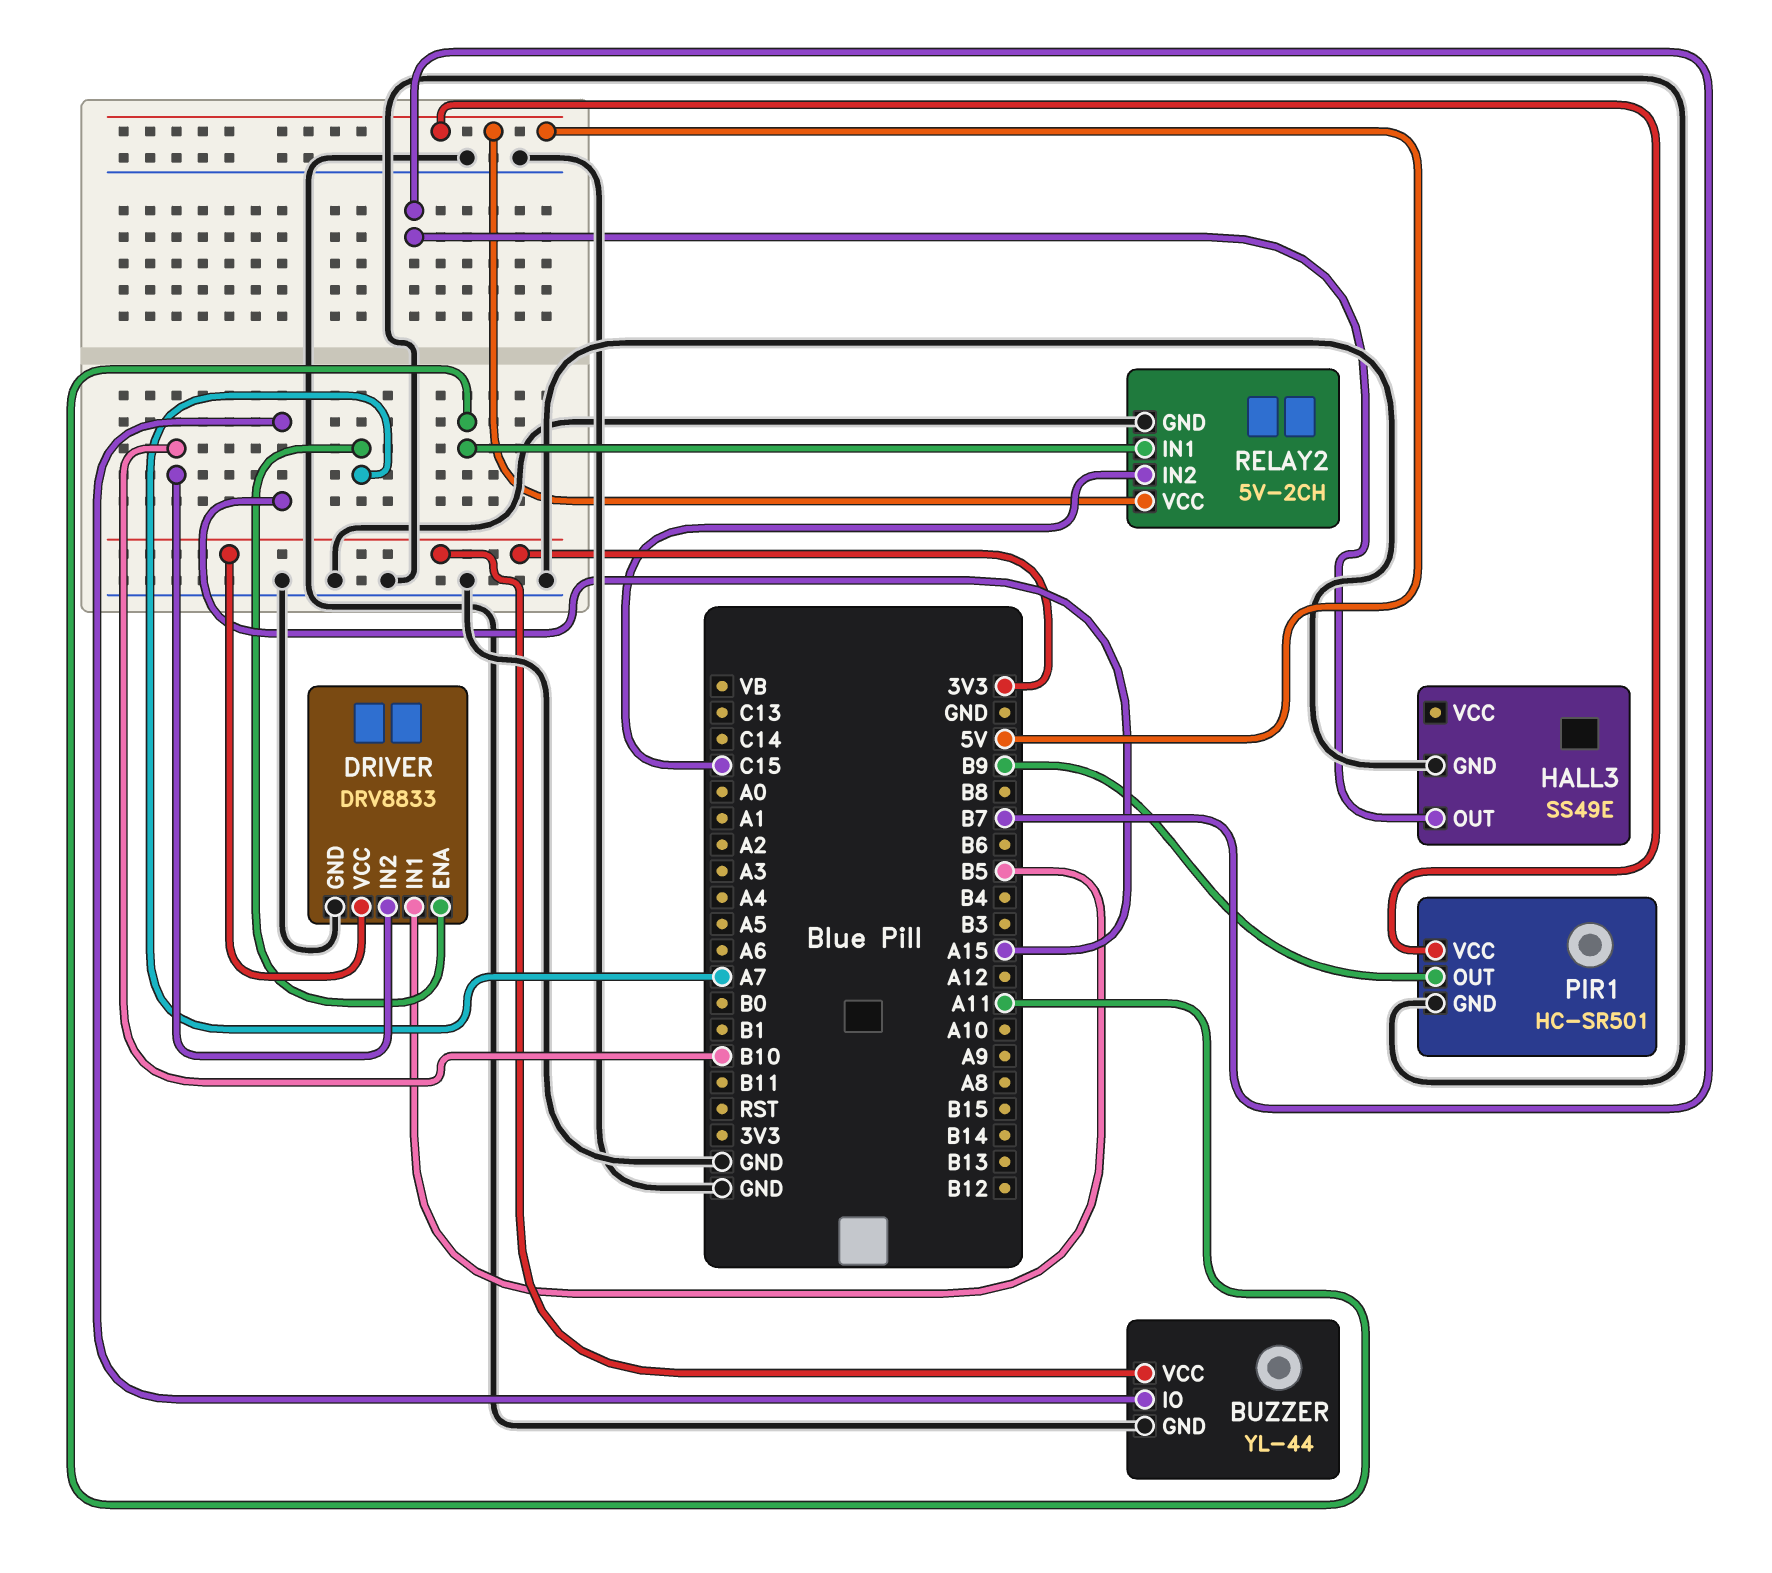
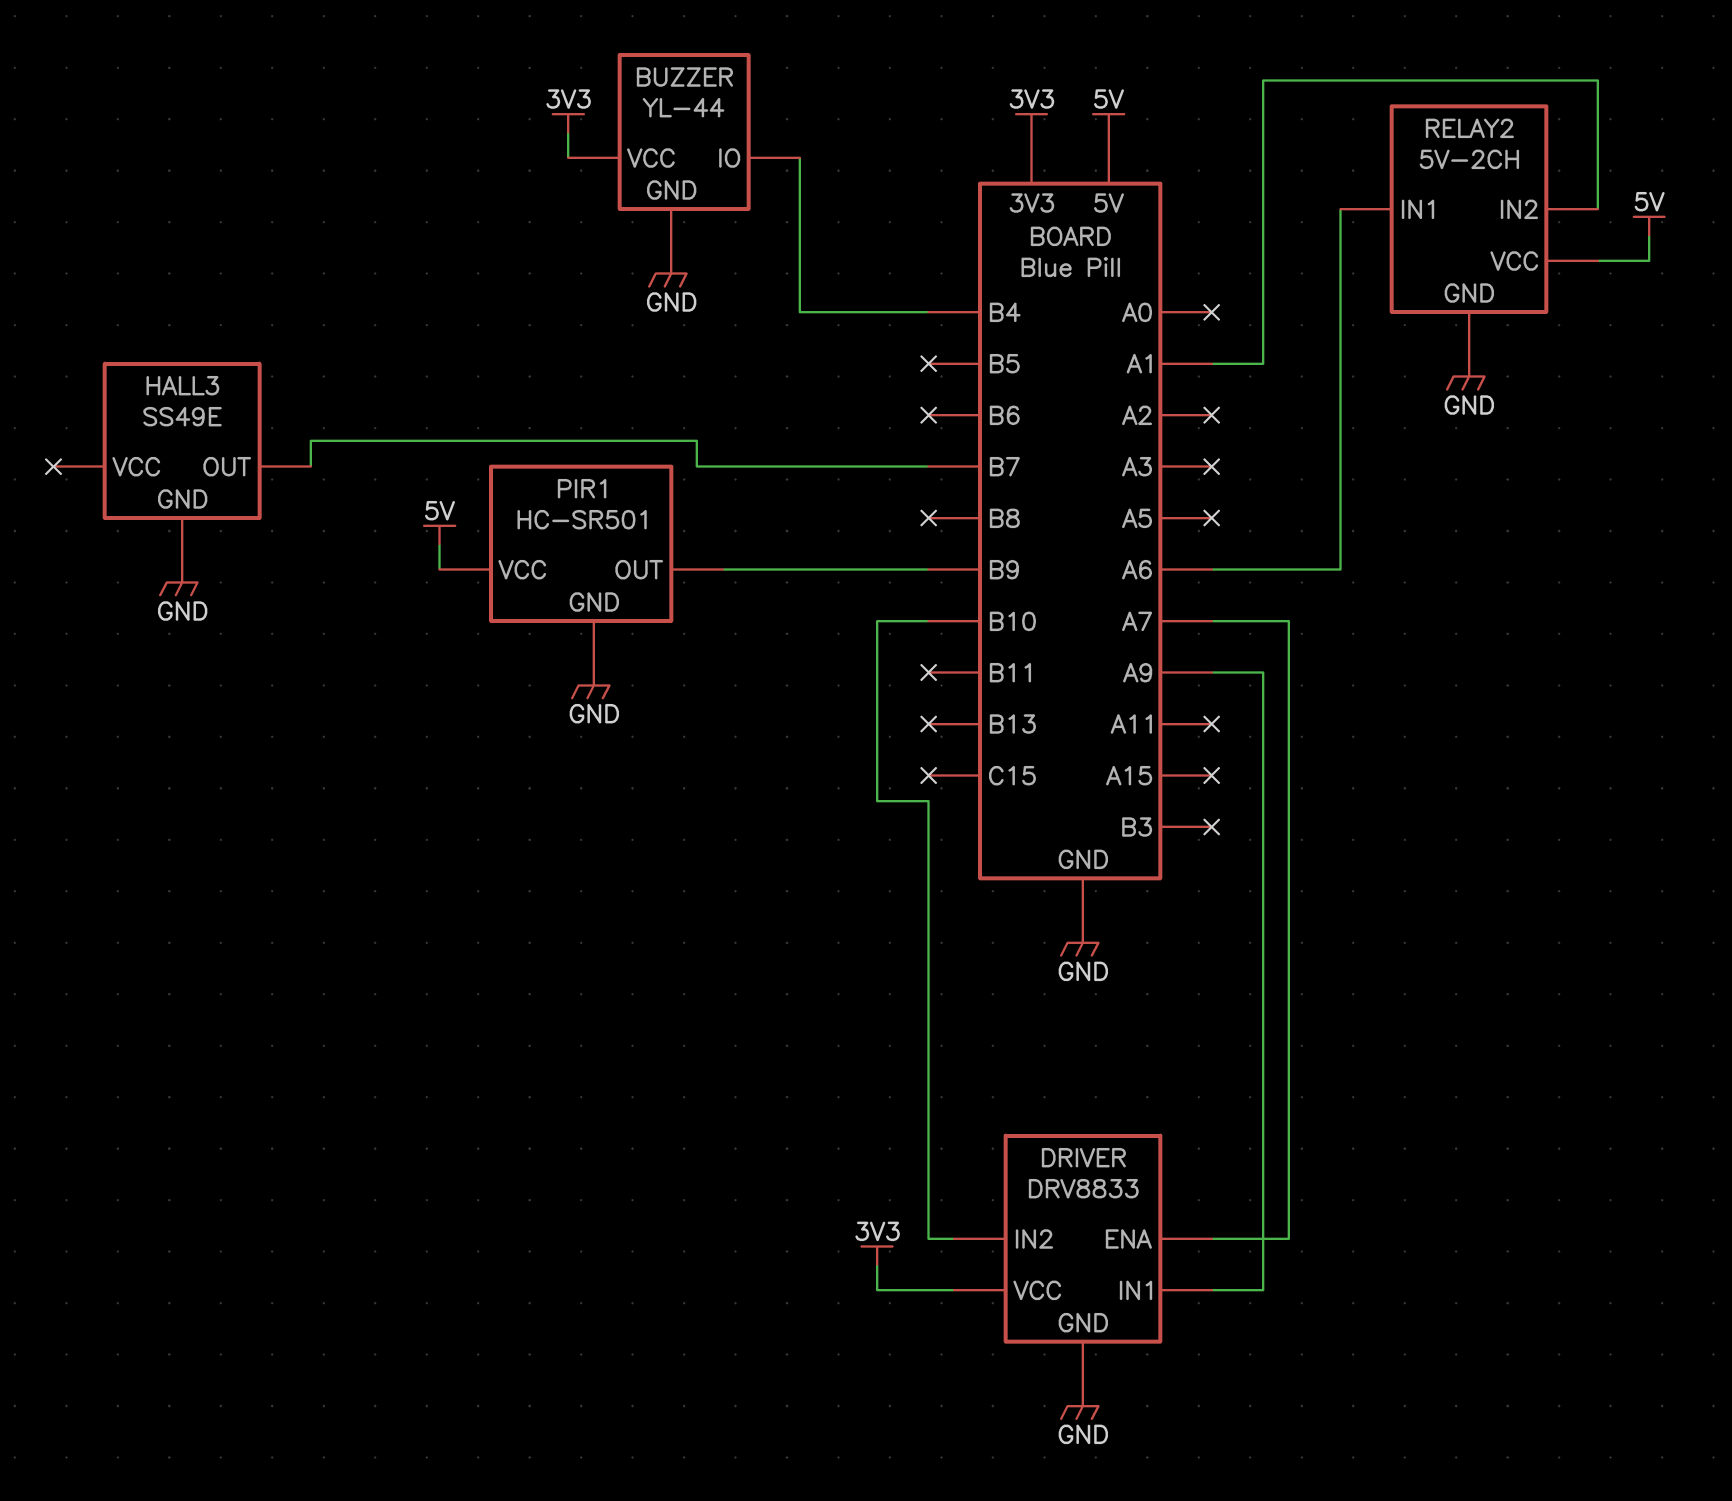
BUZZER pin IO: A15 -> B4
DRIVER pin IN1: B5 -> A9
RELAY2 pin IN1: A11 -> A6
RELAY2 pin IN2: C15 -> A1

